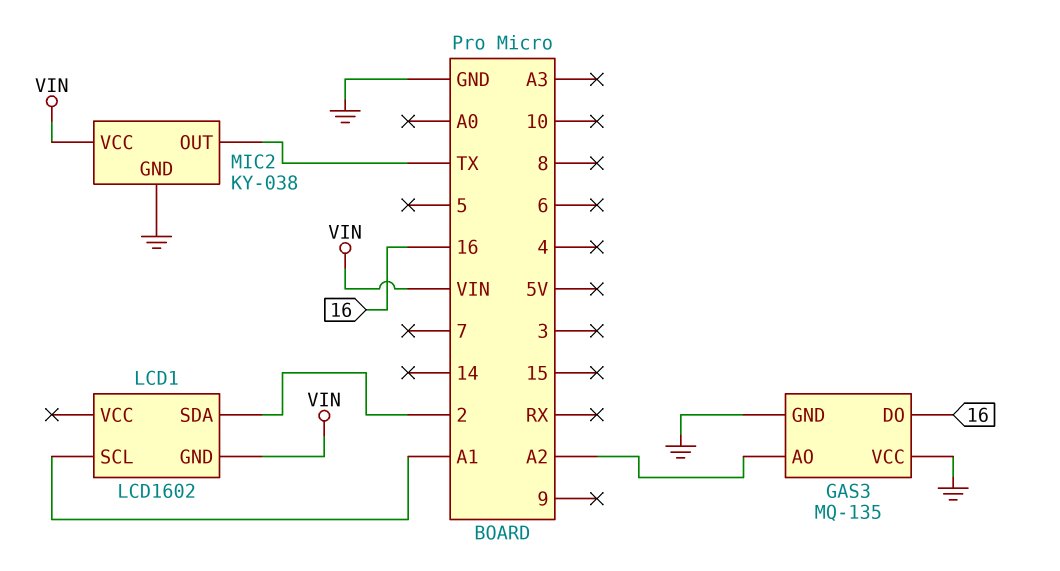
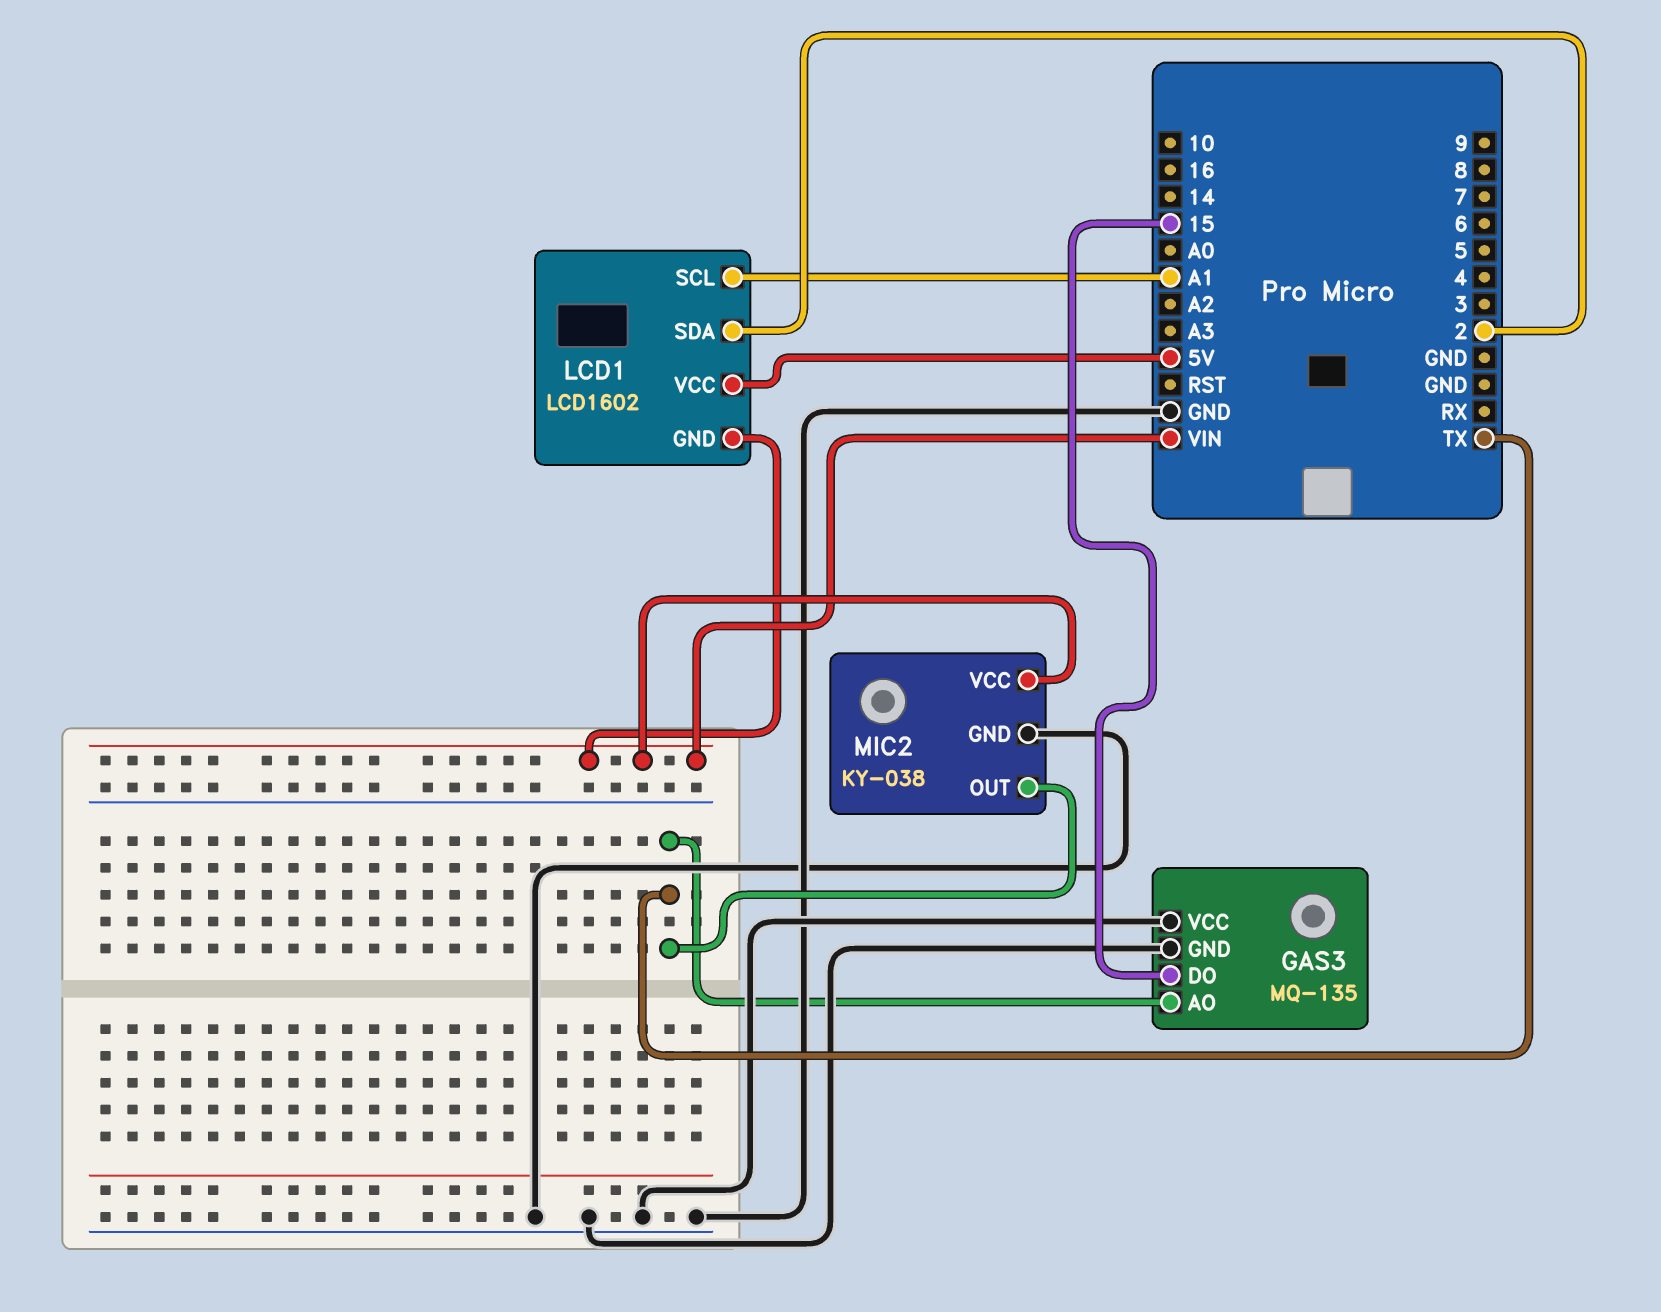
GAS3 pin AO: A2 -> TX
GAS3 pin DO: 16 -> 15
LCD1 pin VCC: none -> 5V

